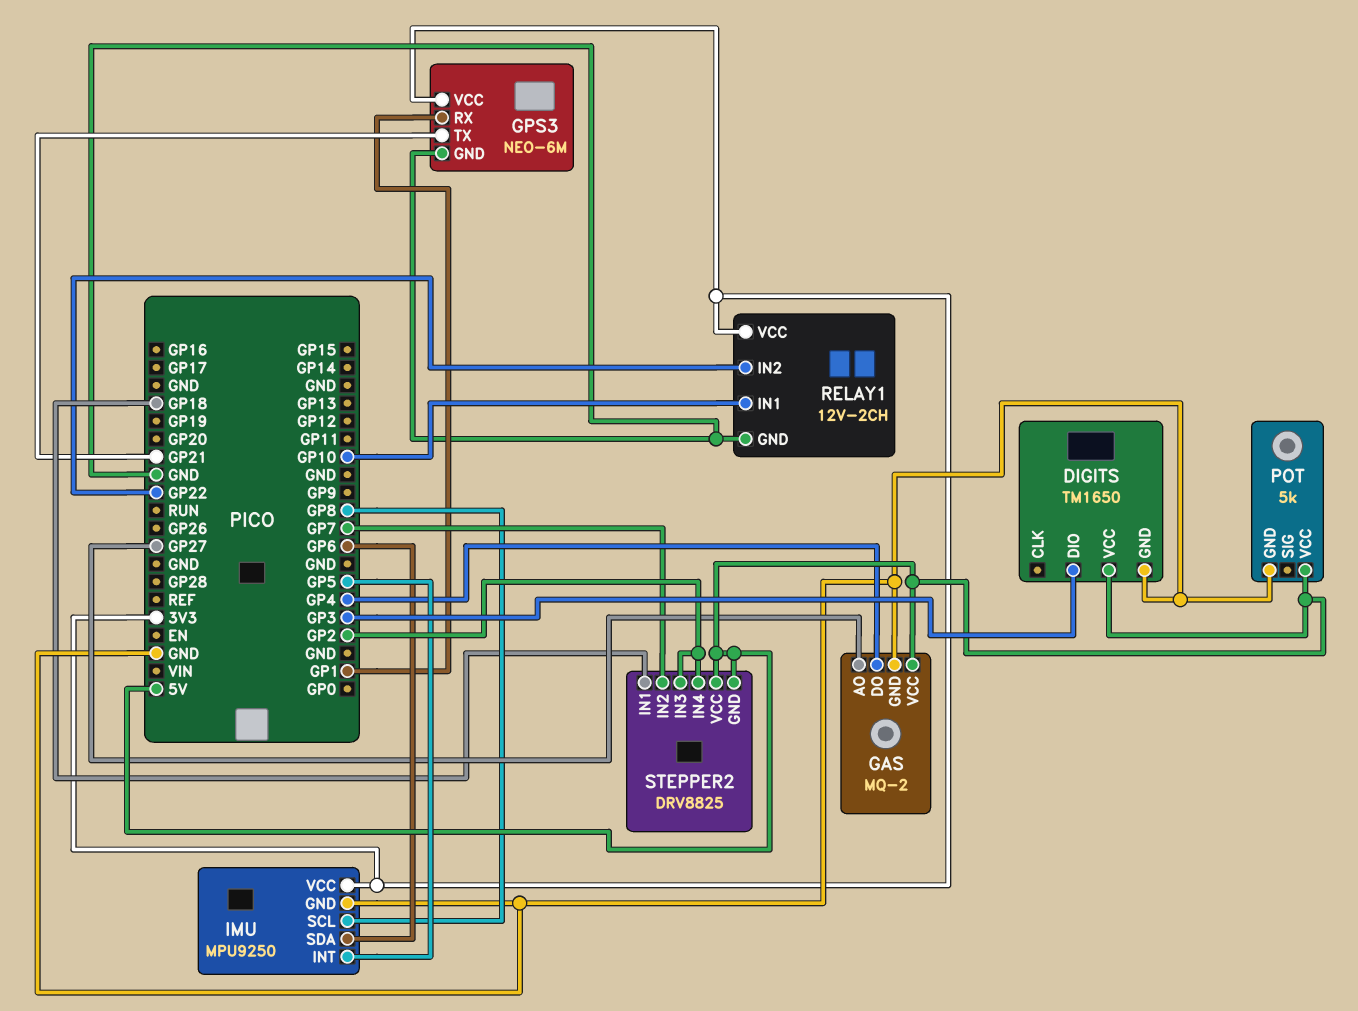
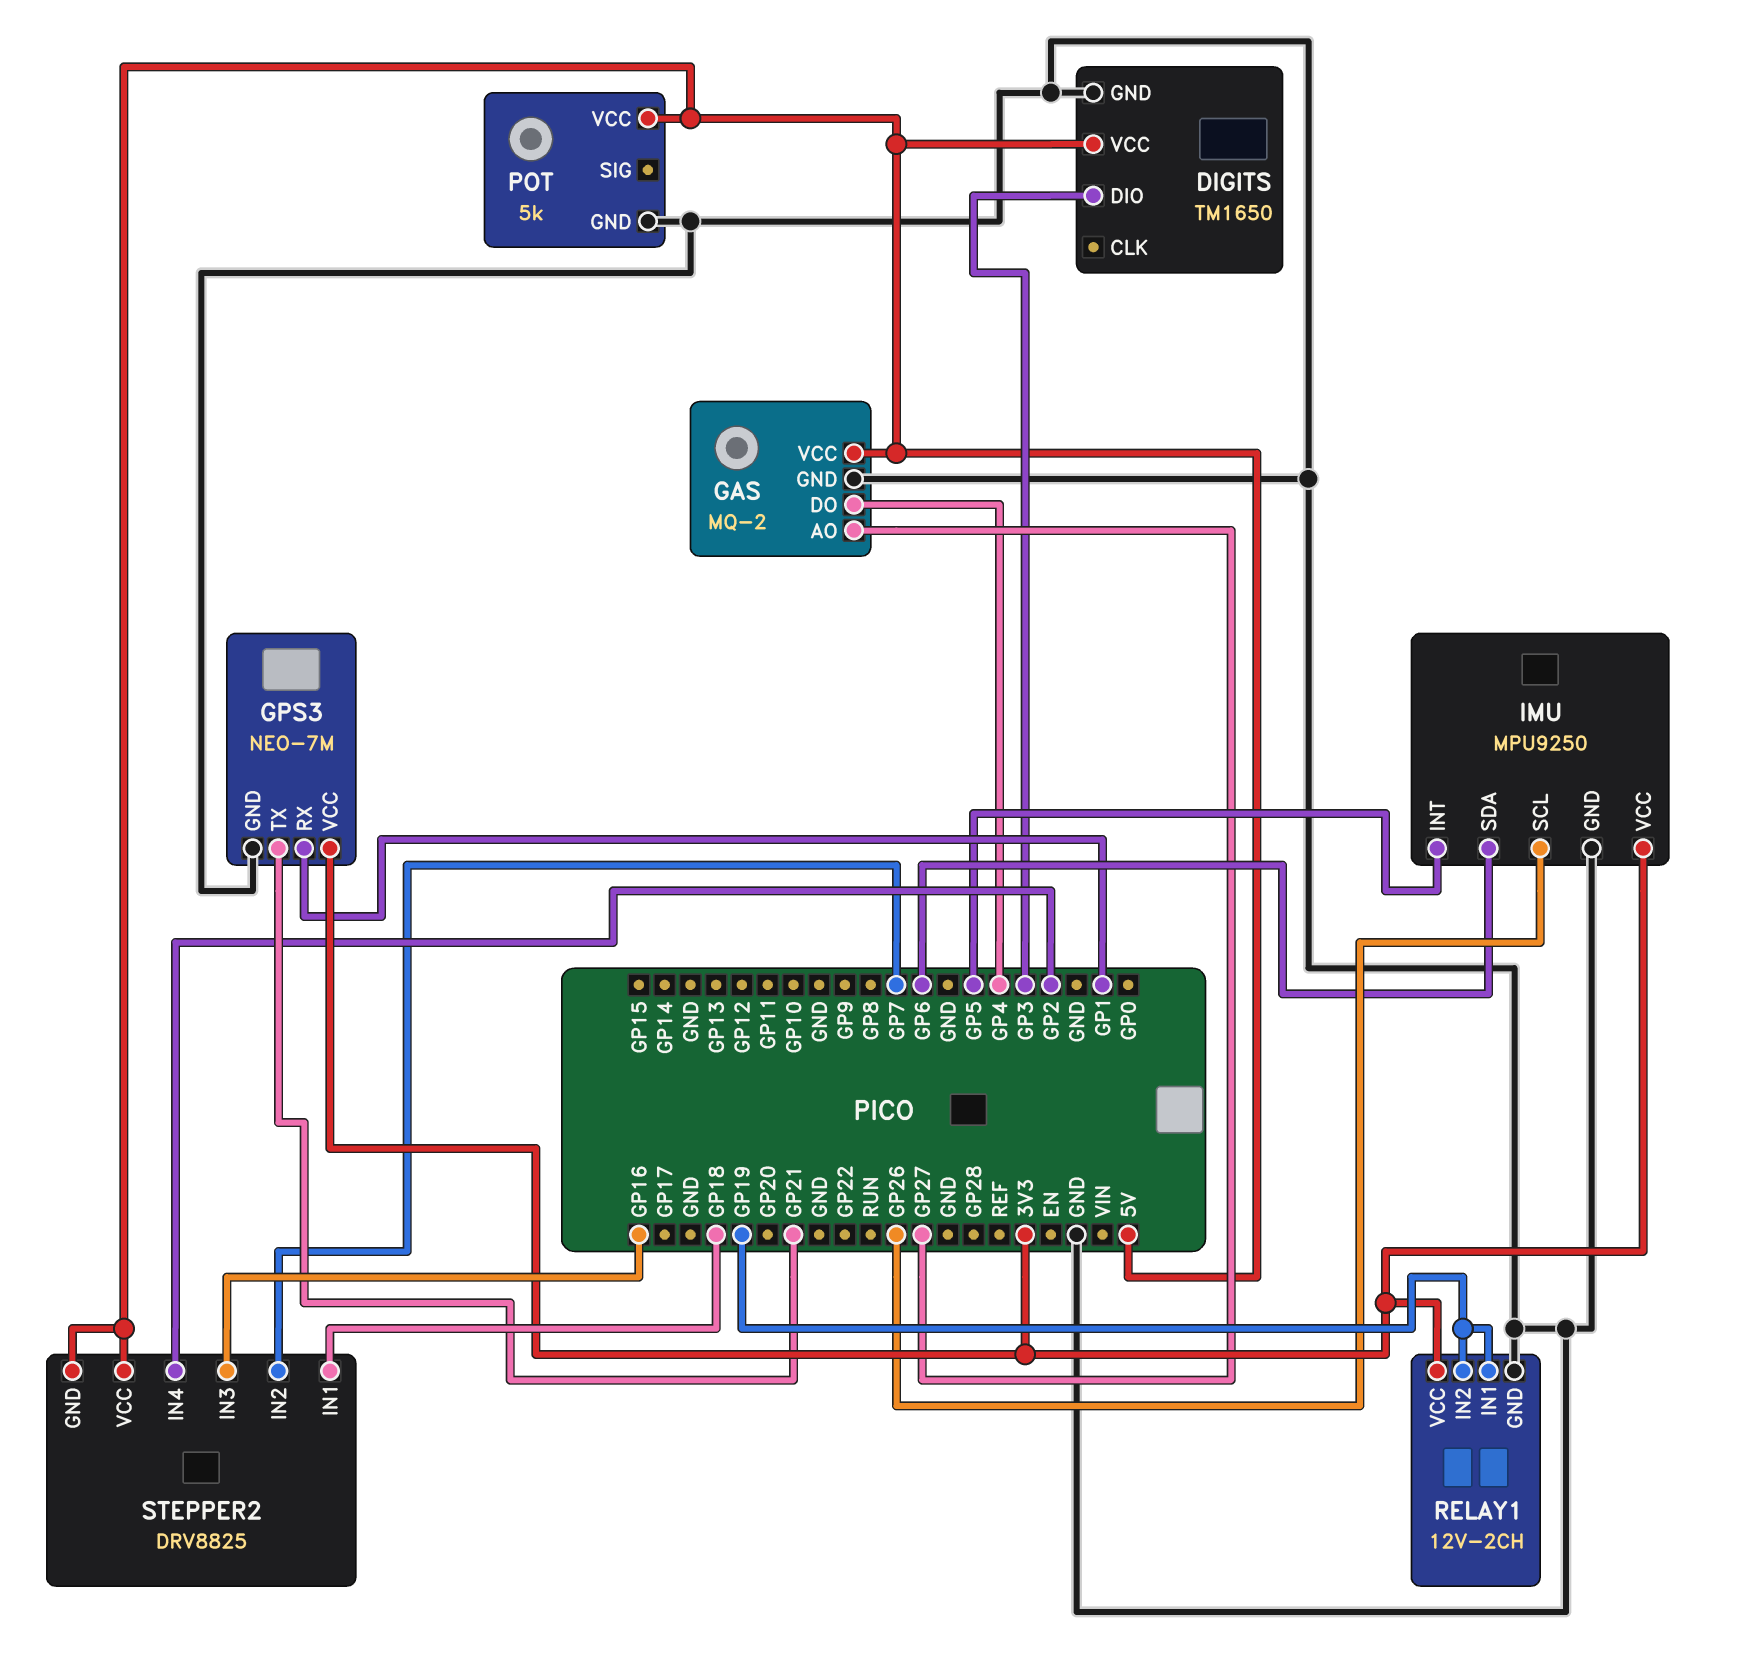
GPS3: NEO-6M -> NEO-7M
IMU pin SCL: GP8 -> GP26
RELAY1 pin IN1: GP10 -> GP19
RELAY1 pin IN2: GP22 -> GP19
STEPPER2 pin IN3: GP2 -> GP16

